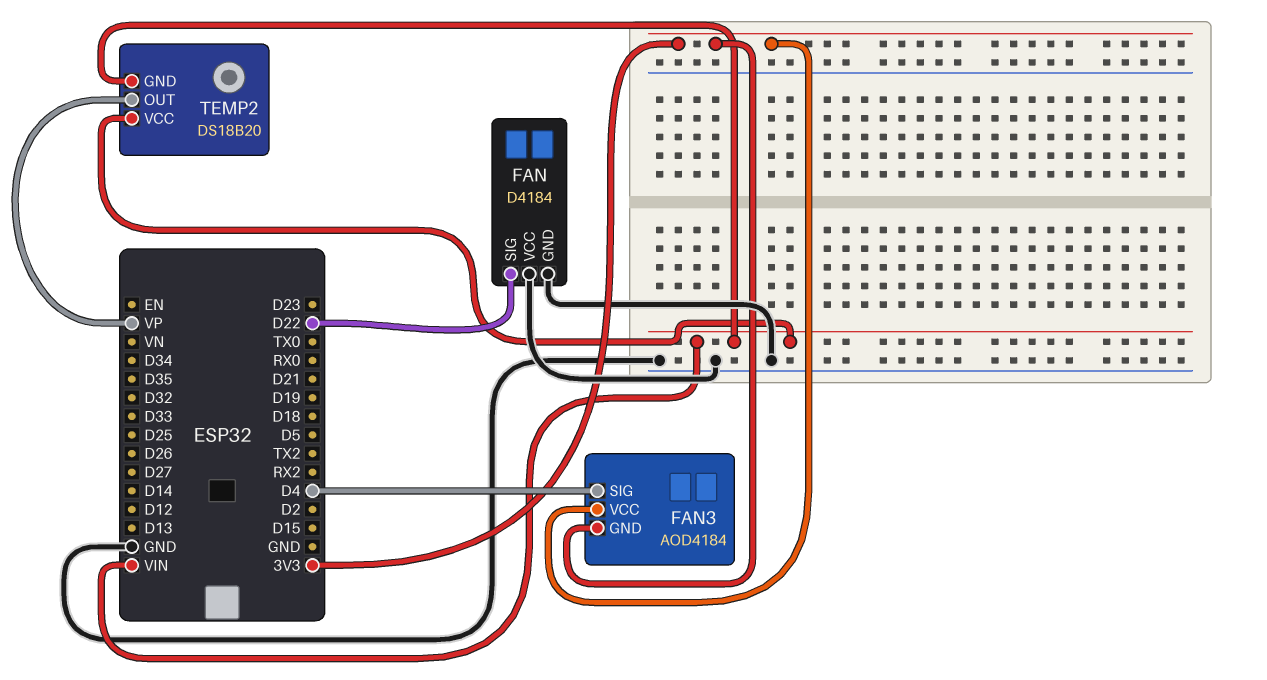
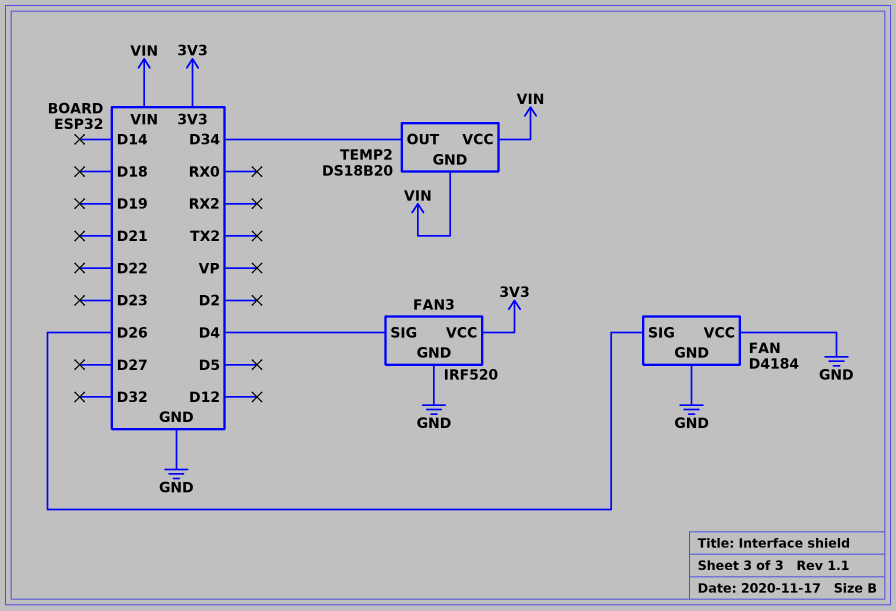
FAN pin SIG: D22 -> D26
FAN3: AOD4184 -> IRF520
FAN3 pin GND: 3V3 -> GND
TEMP2 pin OUT: VP -> D34

